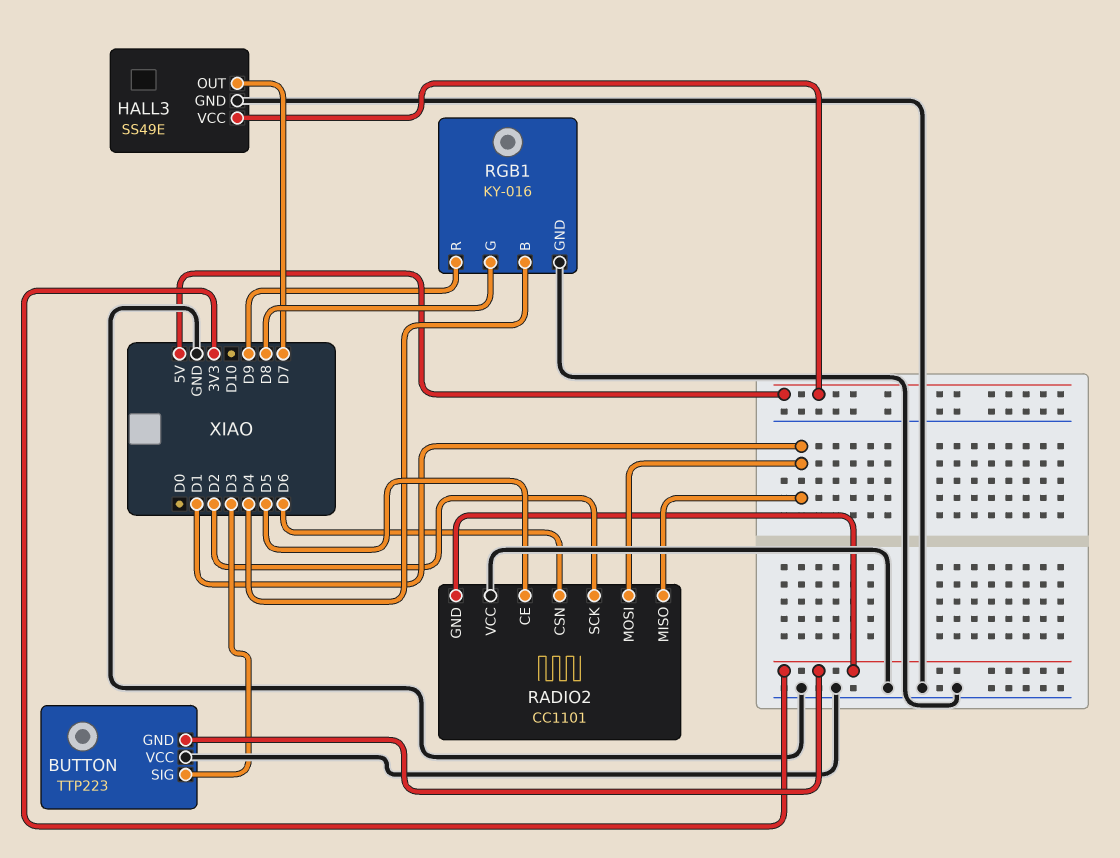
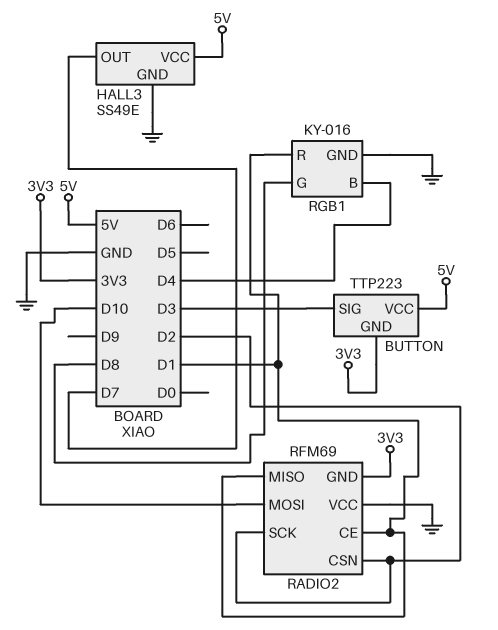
BUTTON pin VCC: GND -> 5V
RADIO2: CC1101 -> RFM69
RADIO2 pin CE: D5 -> D1
RADIO2 pin CSN: D6 -> D2
RADIO2 pin MOSI: D1 -> D10
RGB1 pin R: D9 -> D1

